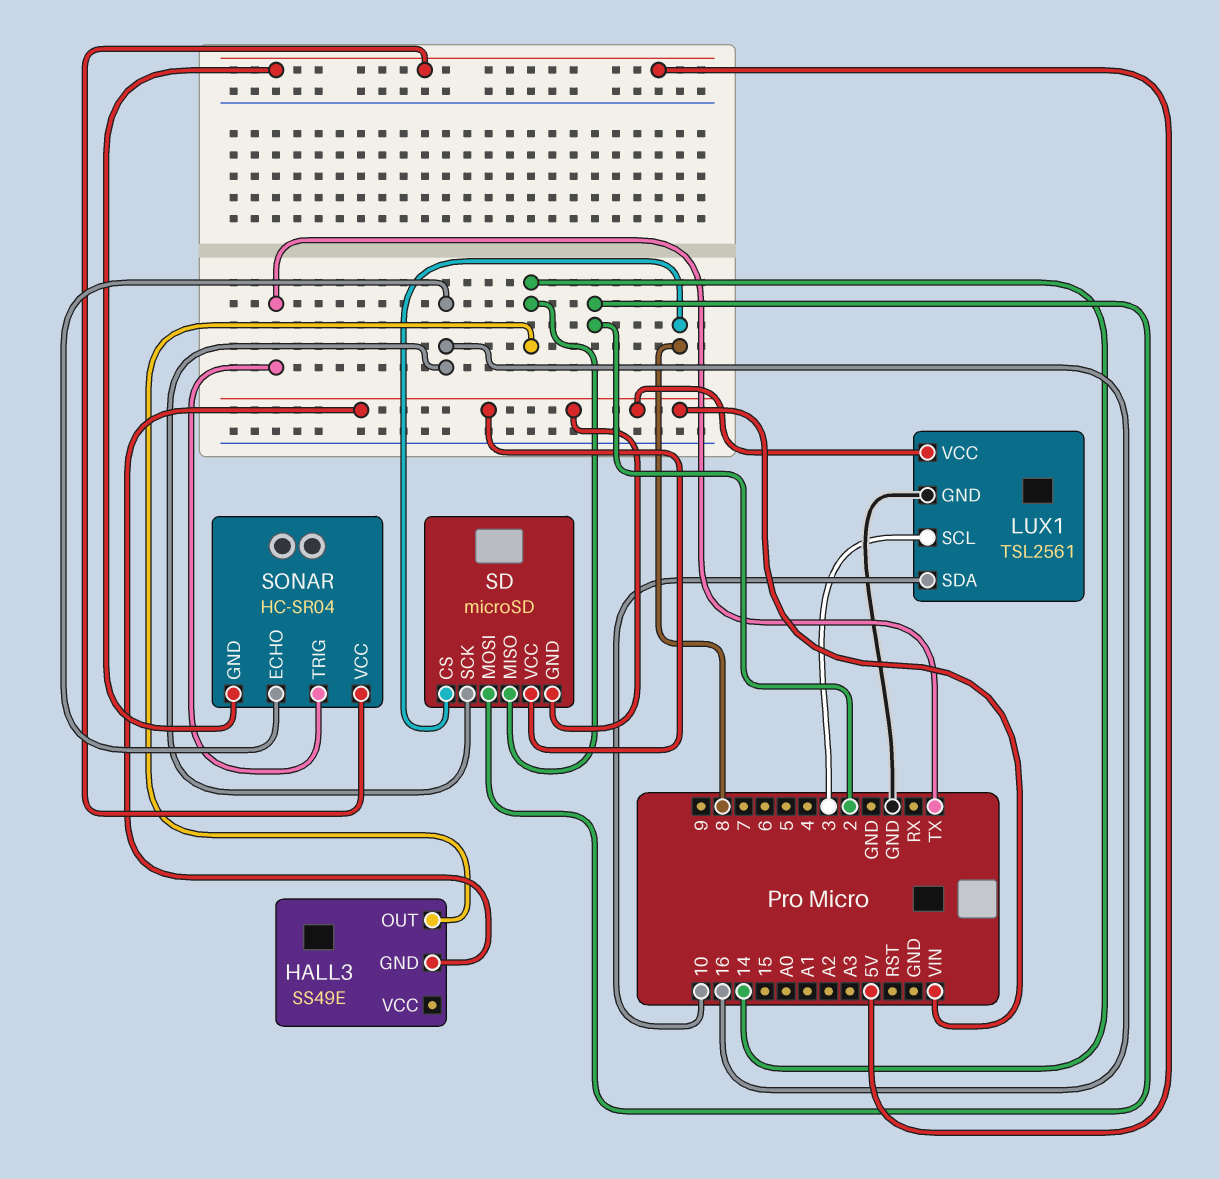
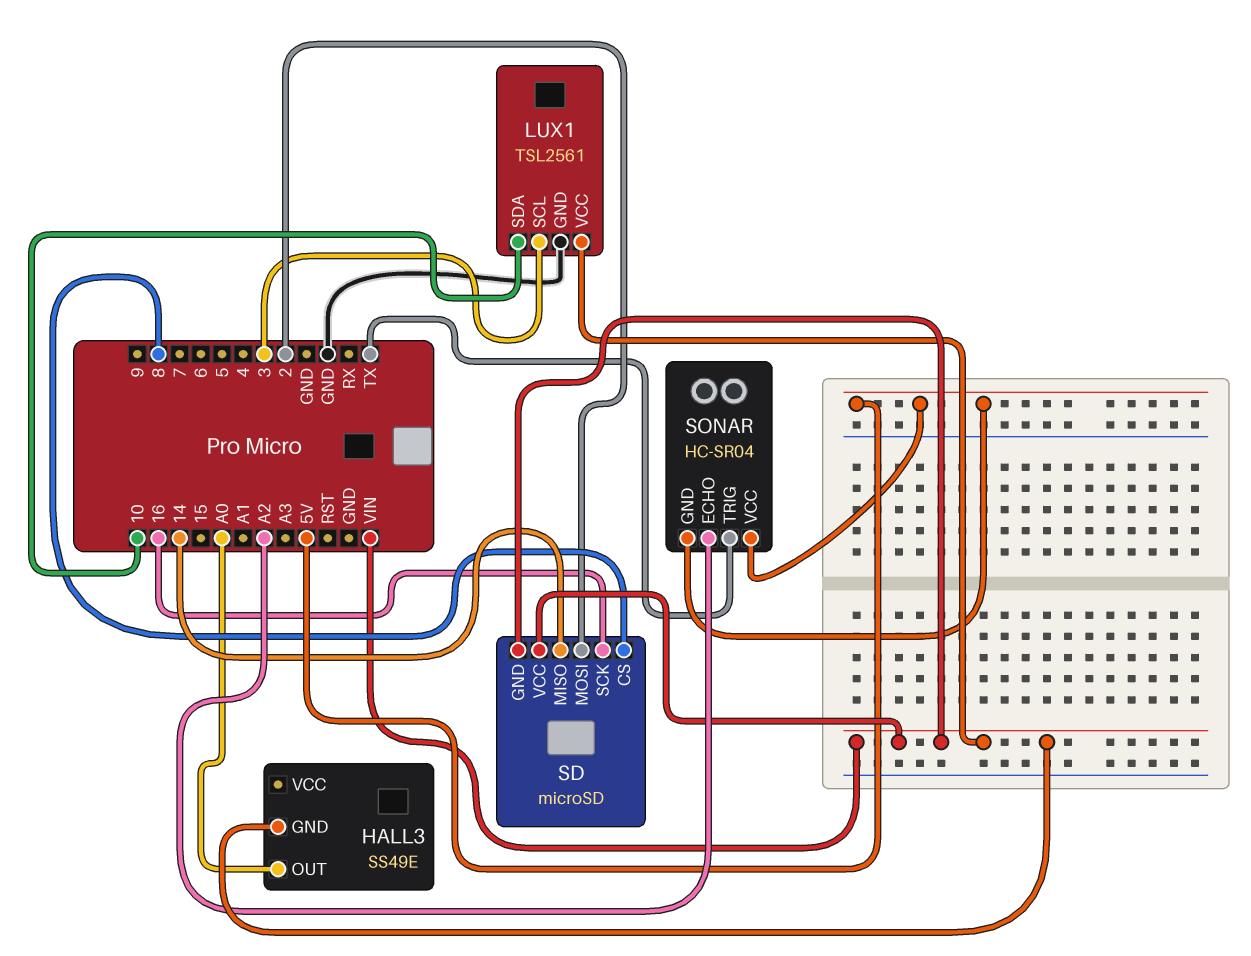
HALL3 pin OUT: 14 -> A0
SONAR pin ECHO: 16 -> A2

